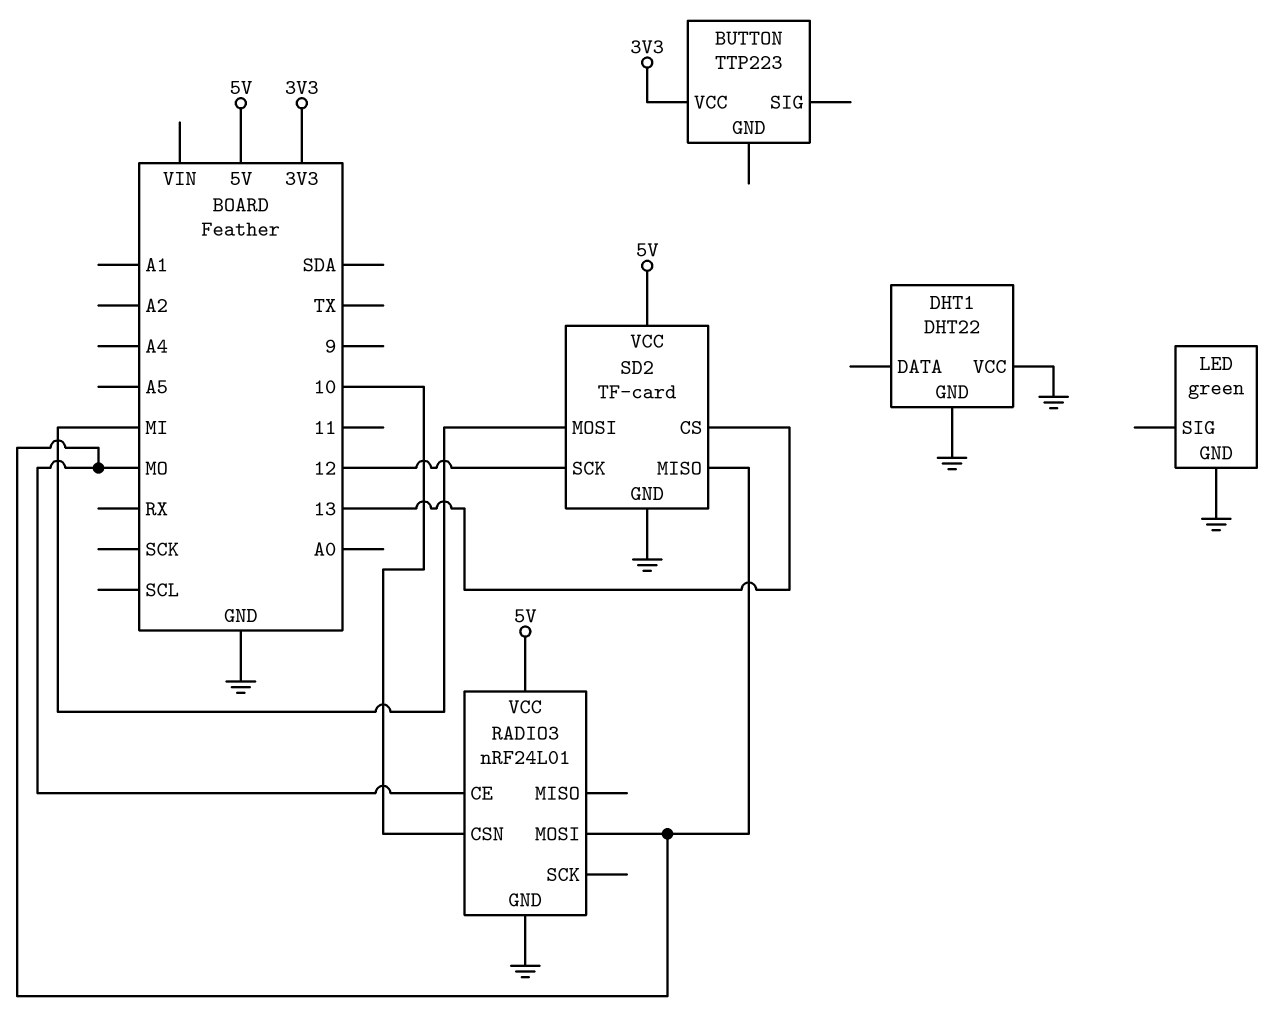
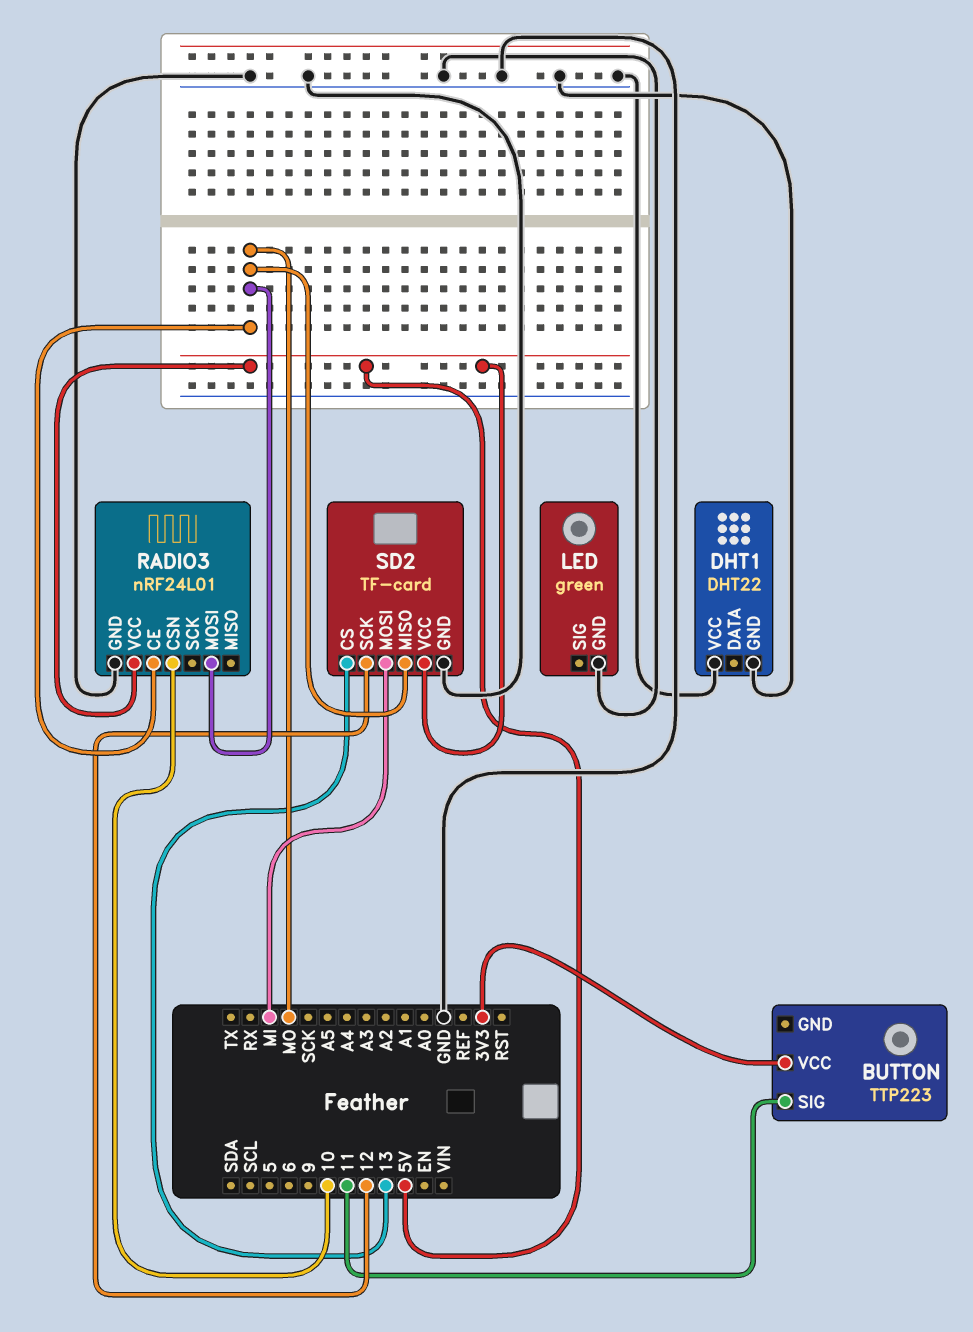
BUTTON pin SIG: none -> 11

